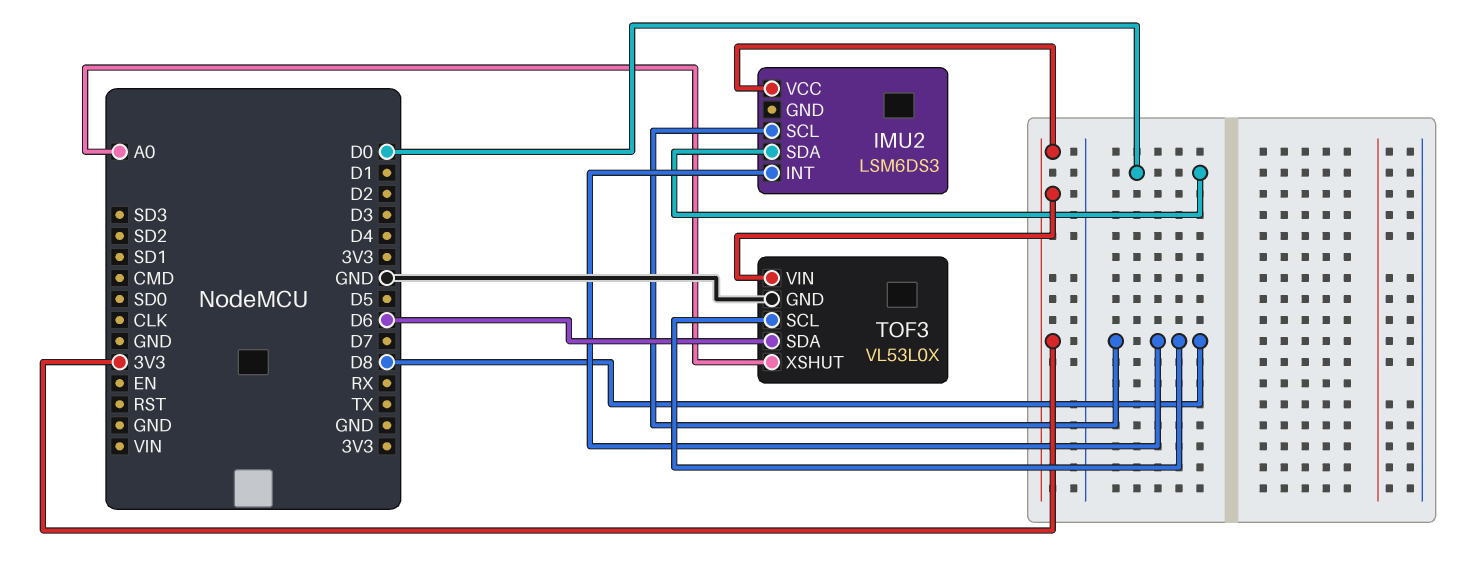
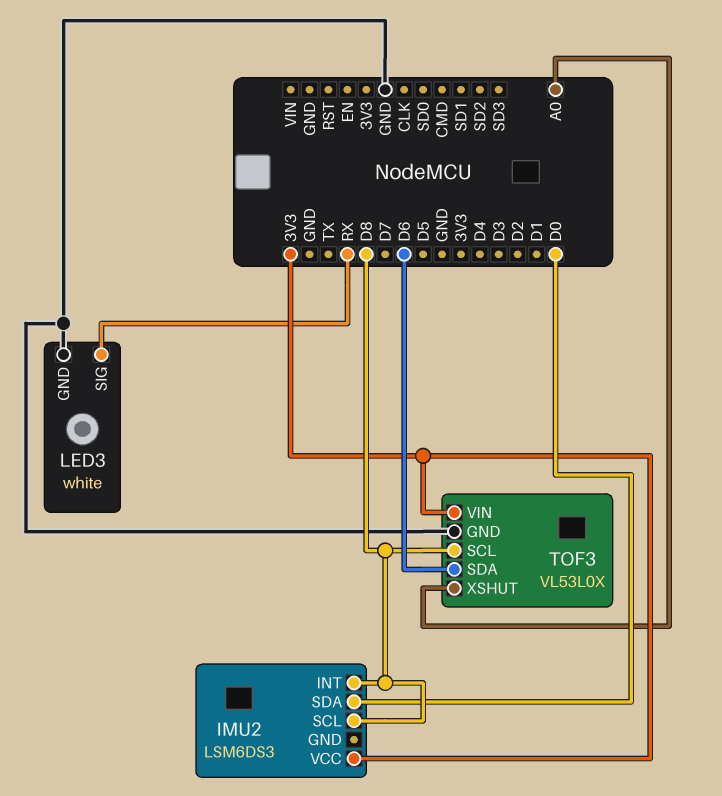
LED3: none -> white
LED3 pin GND: none -> GND
LED3 pin SIG: none -> RX

